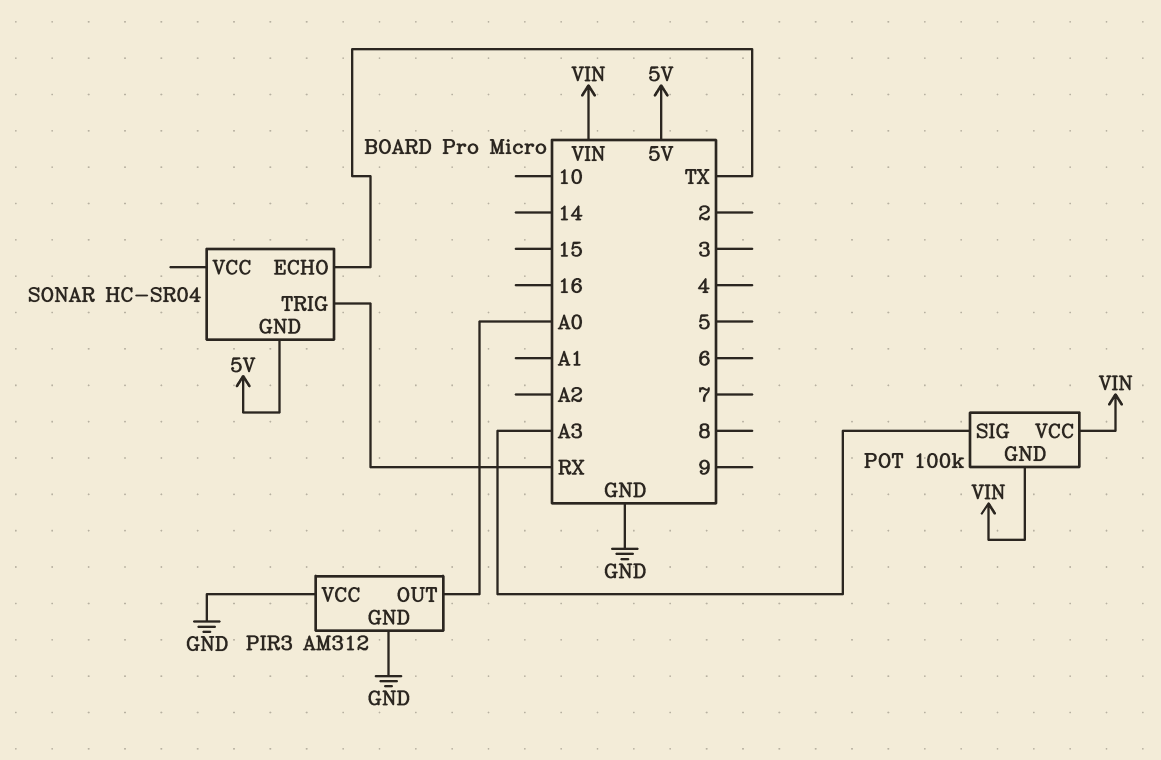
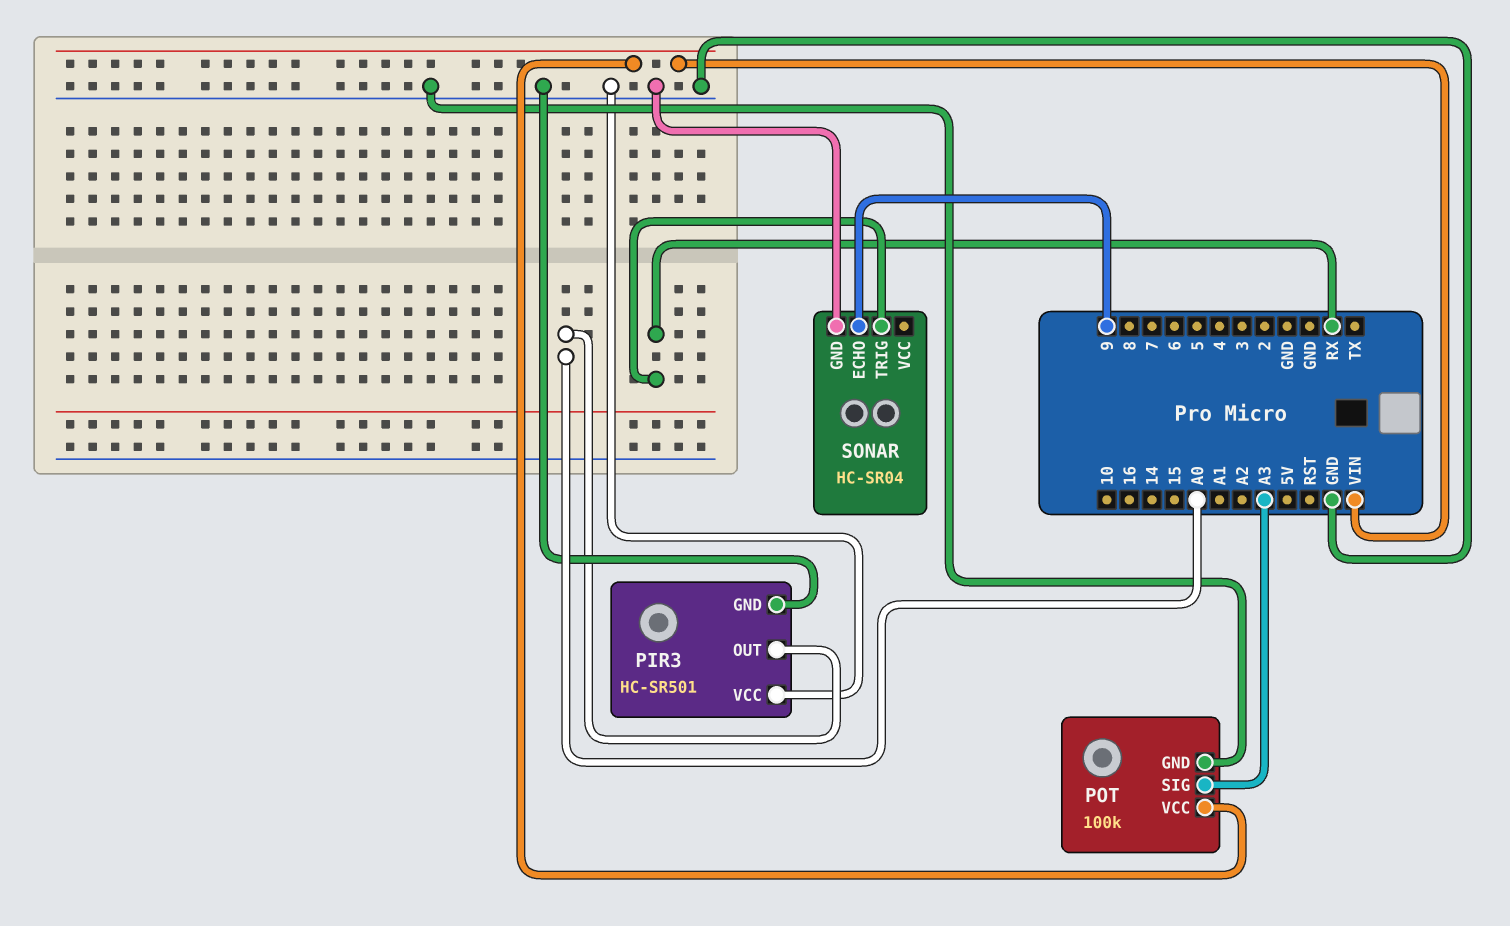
PIR3: AM312 -> HC-SR501
POT pin GND: VIN -> GND
SONAR pin ECHO: TX -> 9
SONAR pin GND: 5V -> GND

